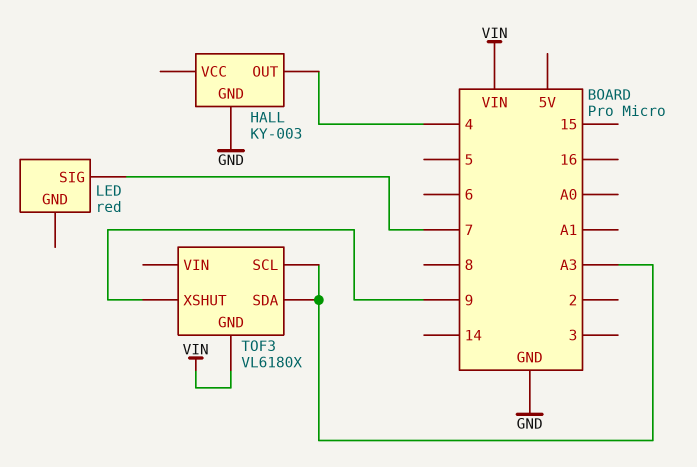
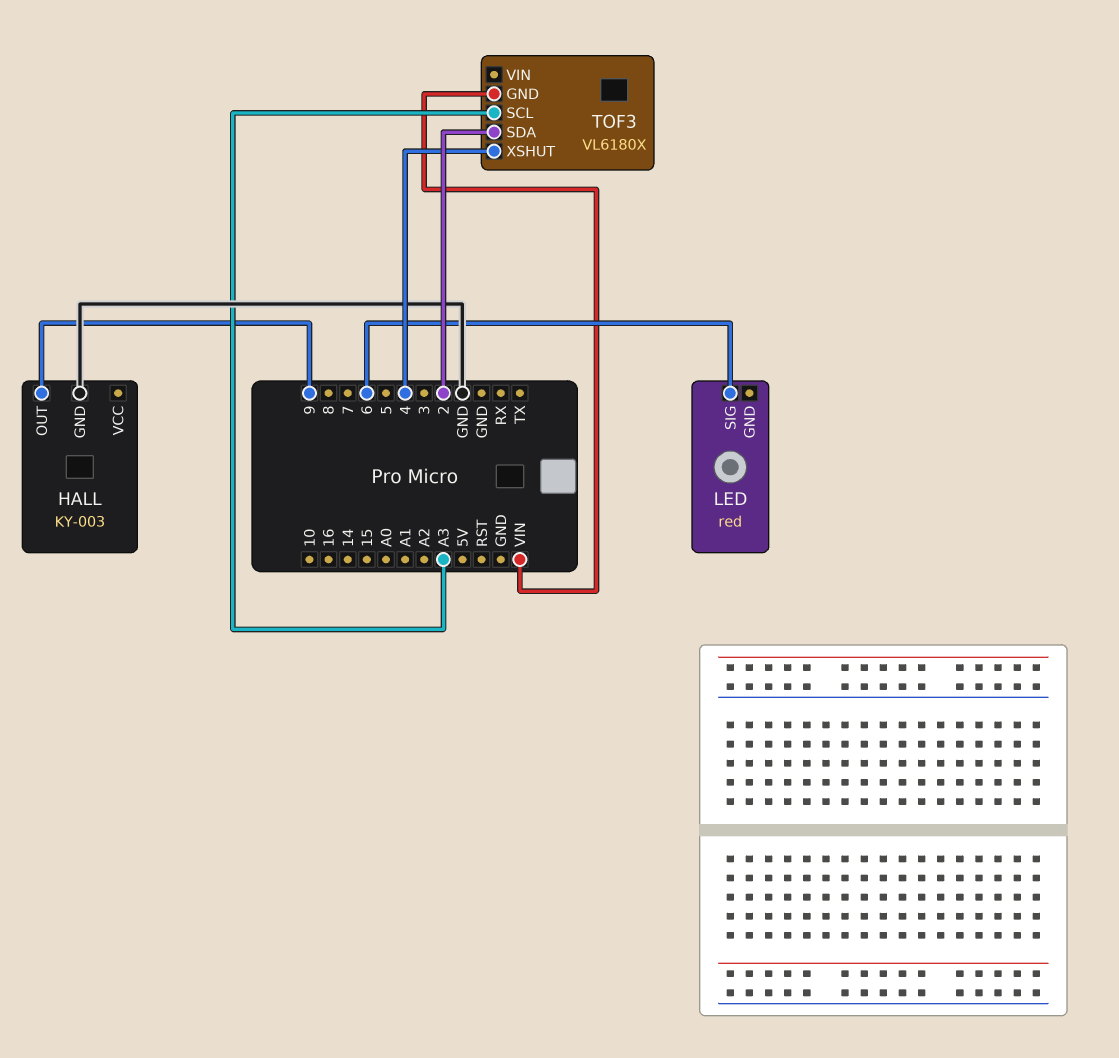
HALL pin OUT: 4 -> 9
LED pin SIG: 7 -> 6
TOF3 pin SDA: A3 -> 2
TOF3 pin XSHUT: 9 -> 4

